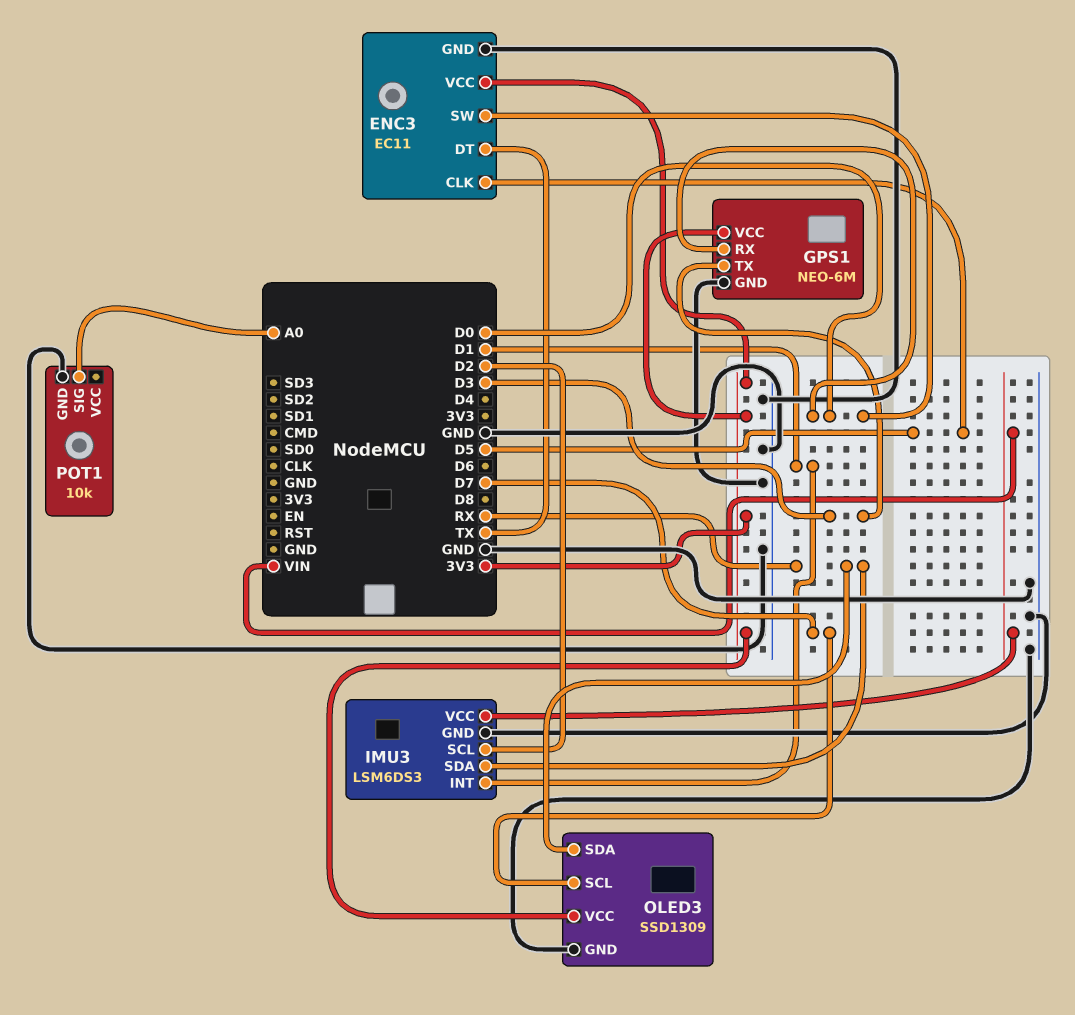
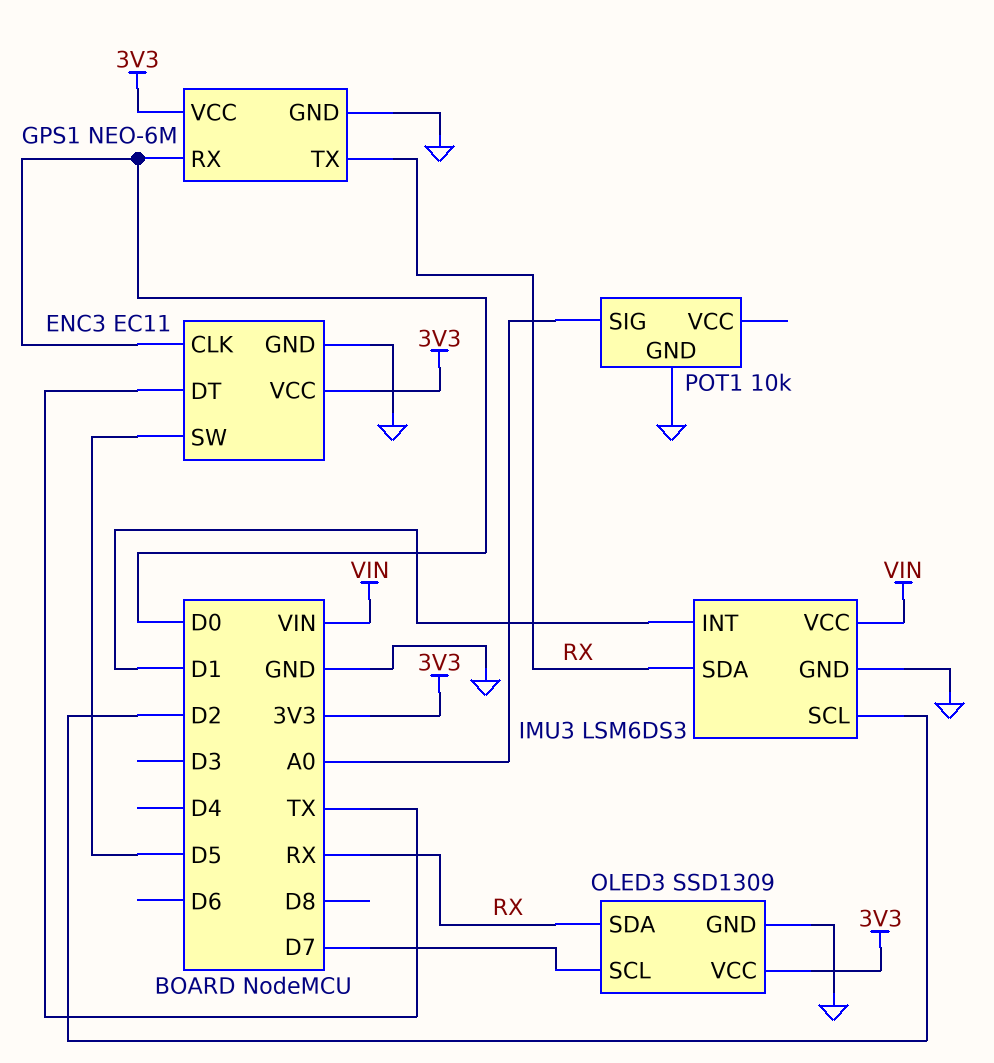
ENC3 pin CLK: D5 -> D0
ENC3 pin SW: D0 -> D5
GPS1 pin TX: D3 -> RX

